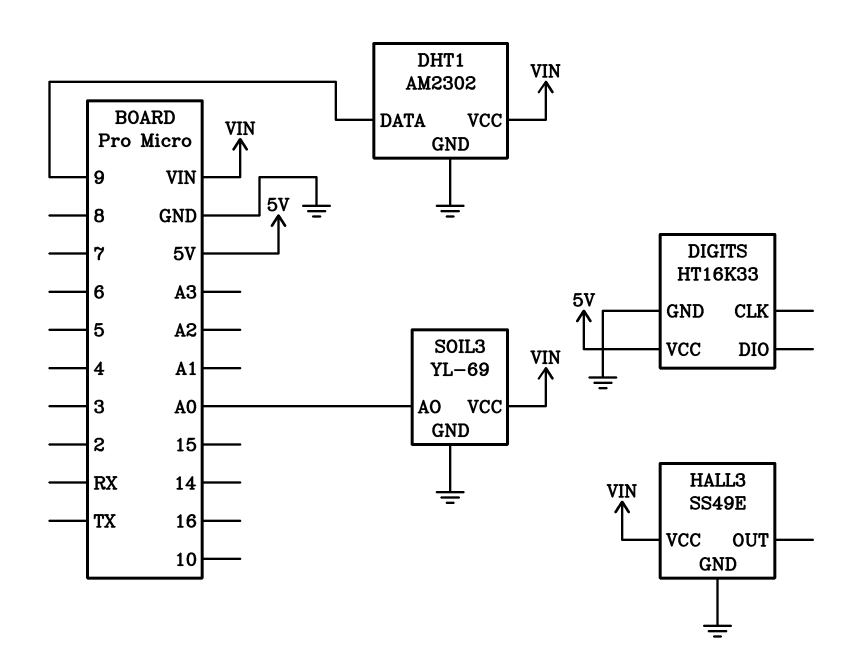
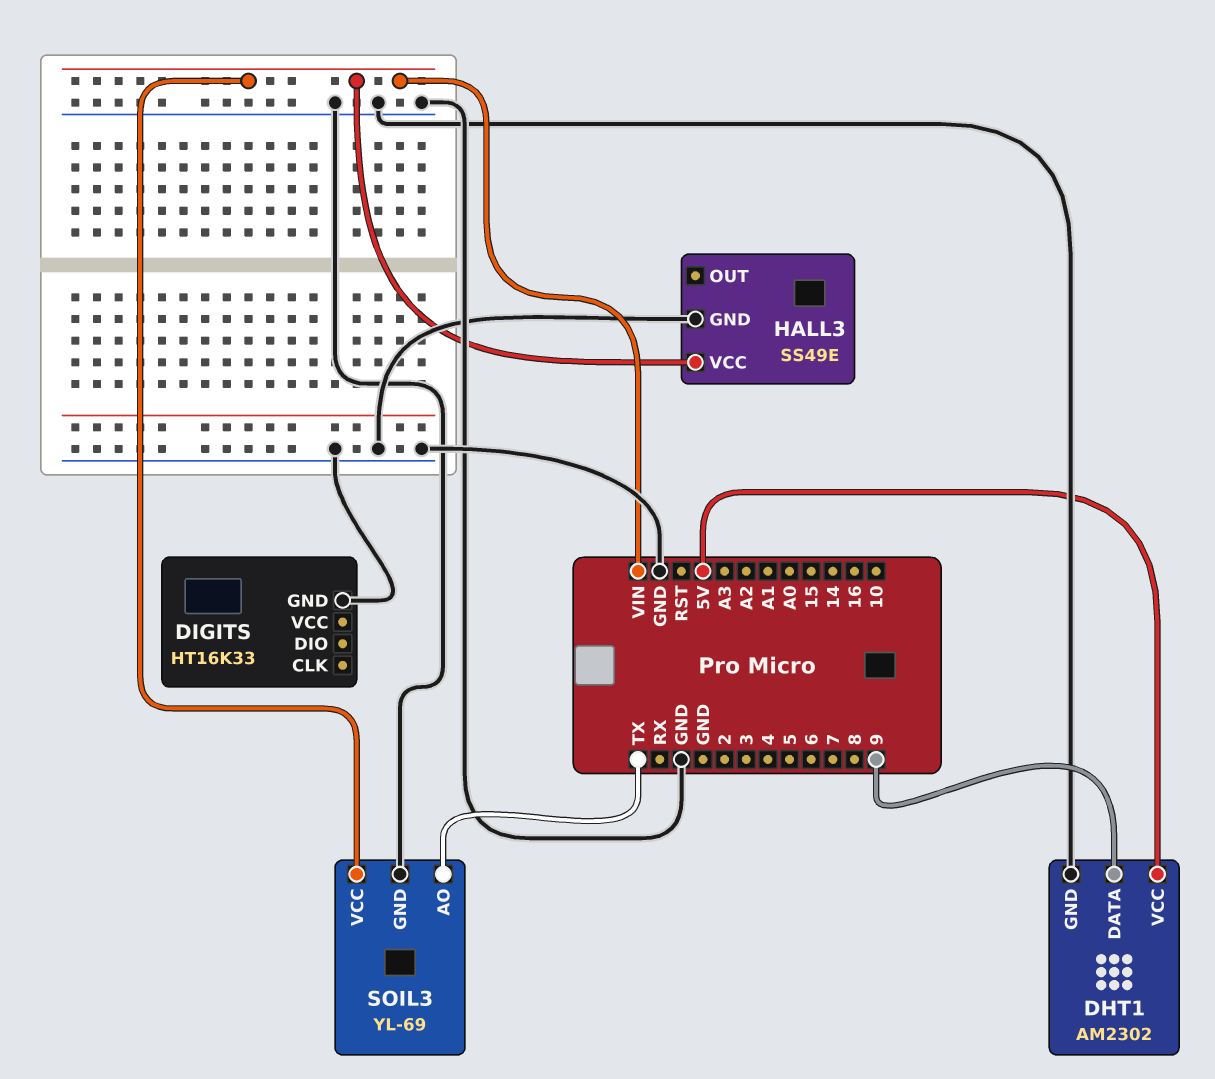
DHT1 pin VCC: VIN -> 5V
DIGITS pin VCC: 5V -> none
SOIL3 pin AO: A0 -> TX

